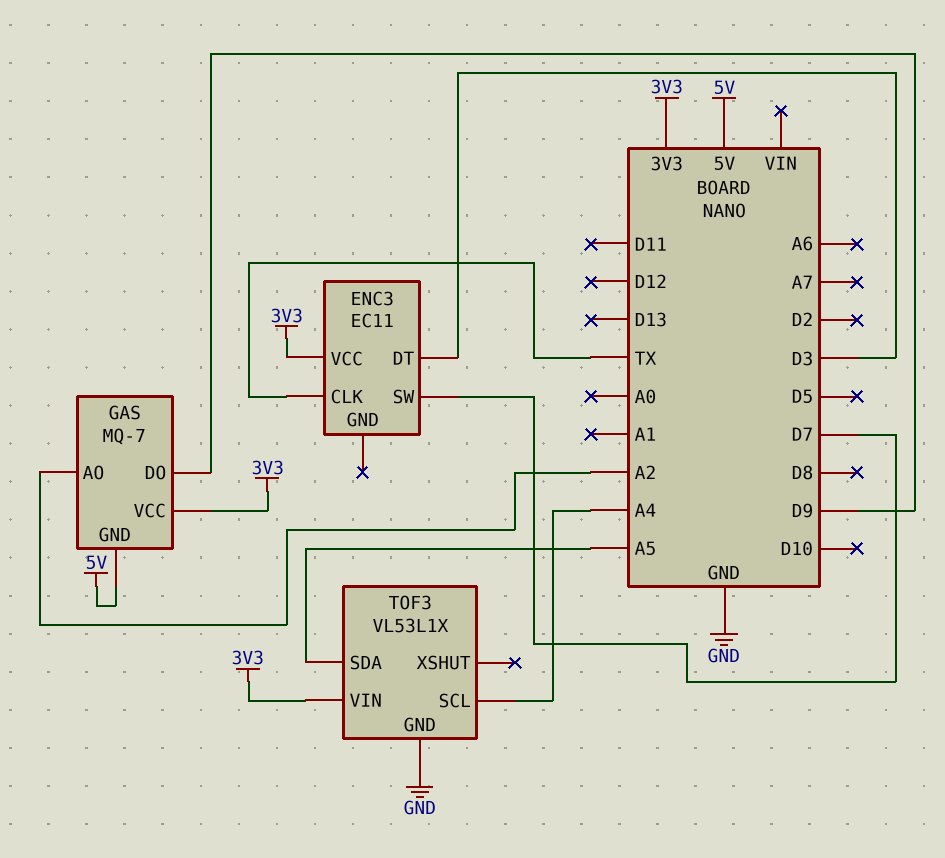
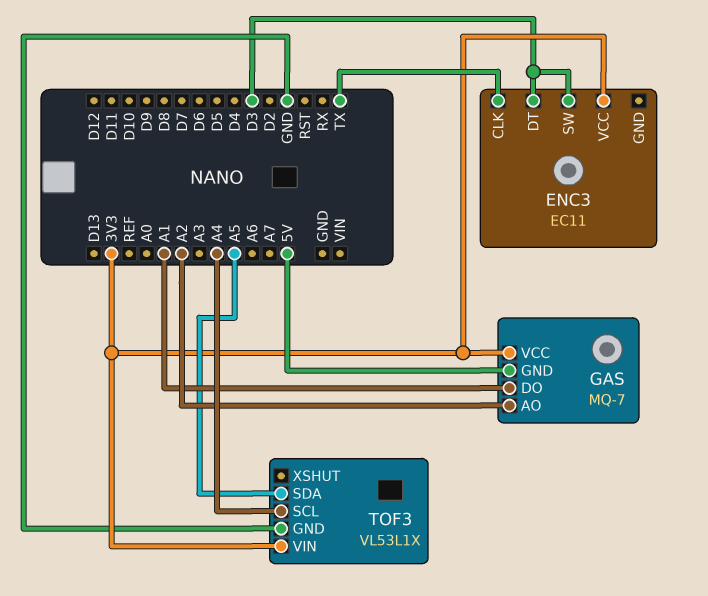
ENC3 pin SW: D7 -> D3
GAS pin DO: D9 -> A1

